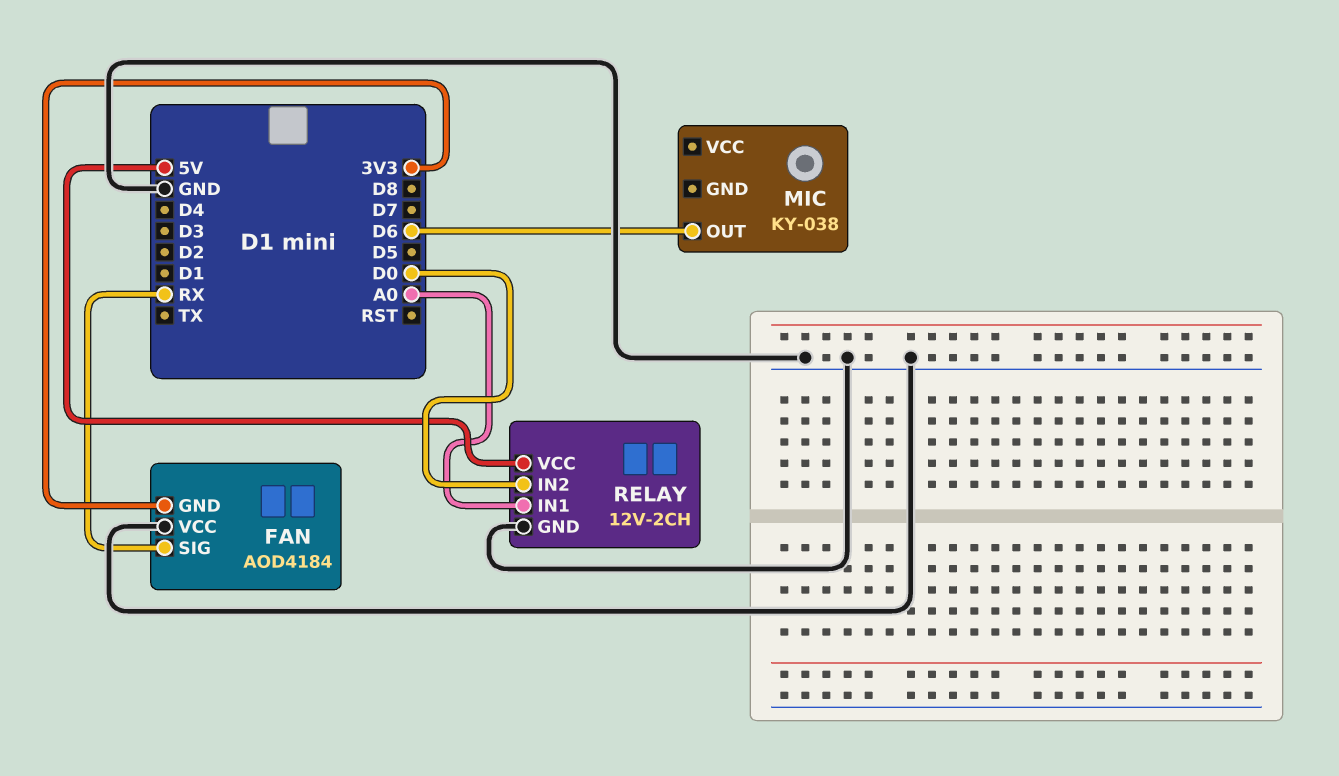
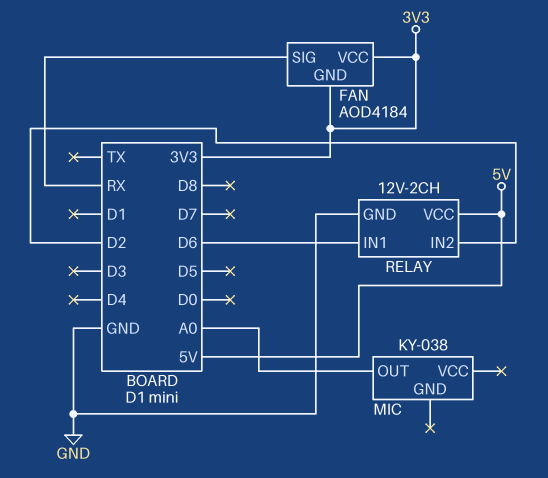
FAN pin VCC: GND -> 3V3
MIC pin OUT: D6 -> A0
RELAY pin IN1: A0 -> D6
RELAY pin IN2: D0 -> D2

